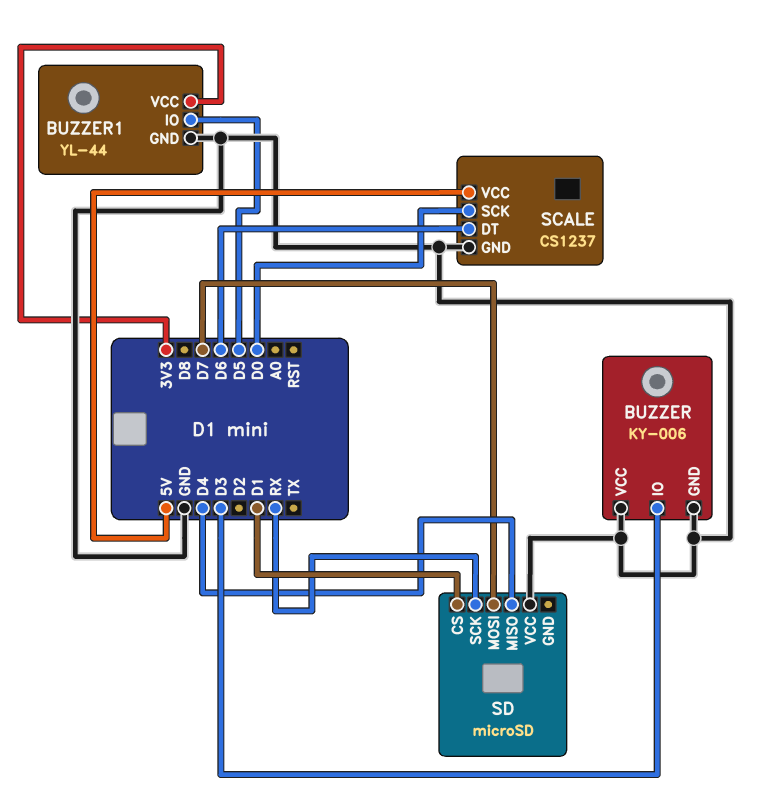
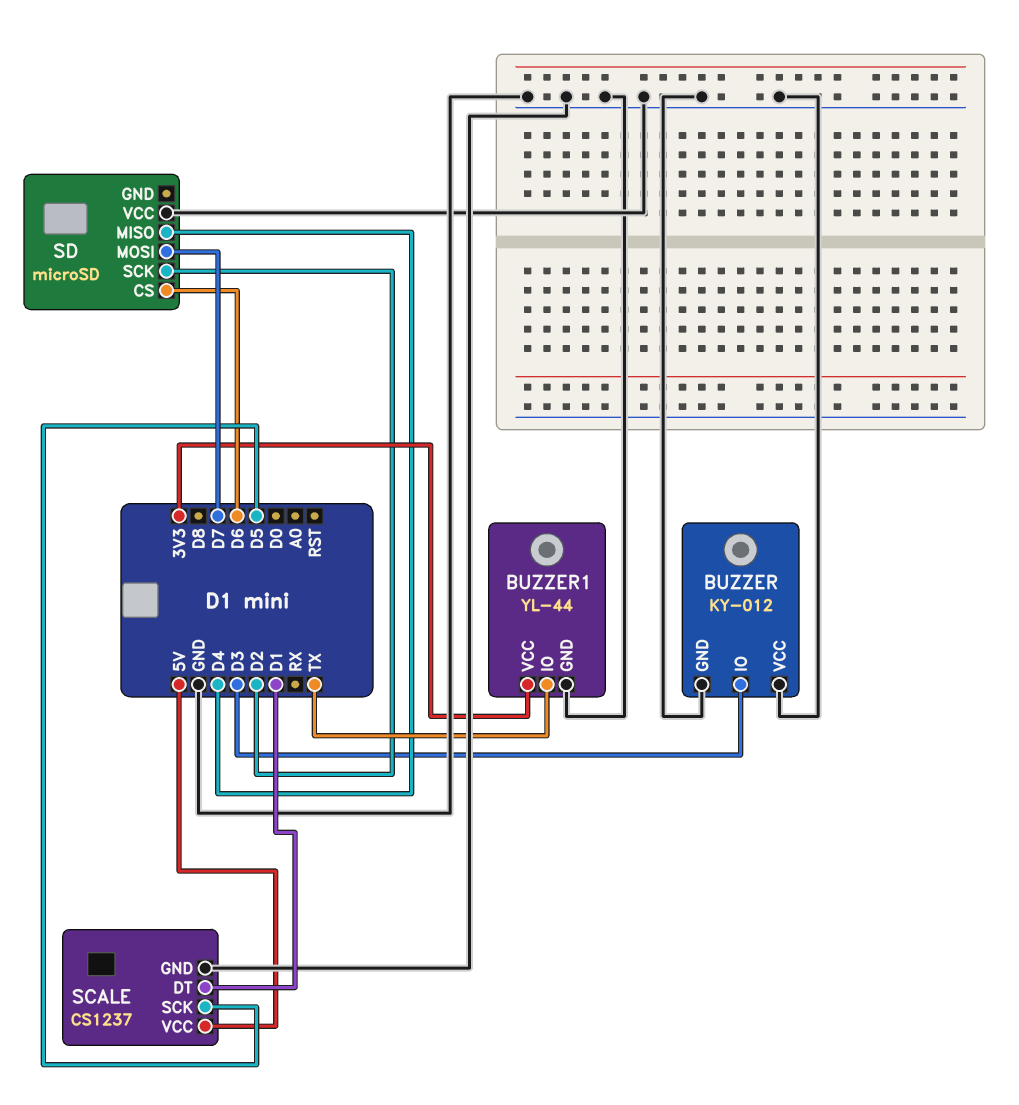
BUZZER: KY-006 -> KY-012
BUZZER1 pin IO: D5 -> TX
SCALE pin DT: D6 -> D1
SCALE pin SCK: D0 -> D5
SD pin CS: D1 -> D6
SD pin SCK: RX -> D2

